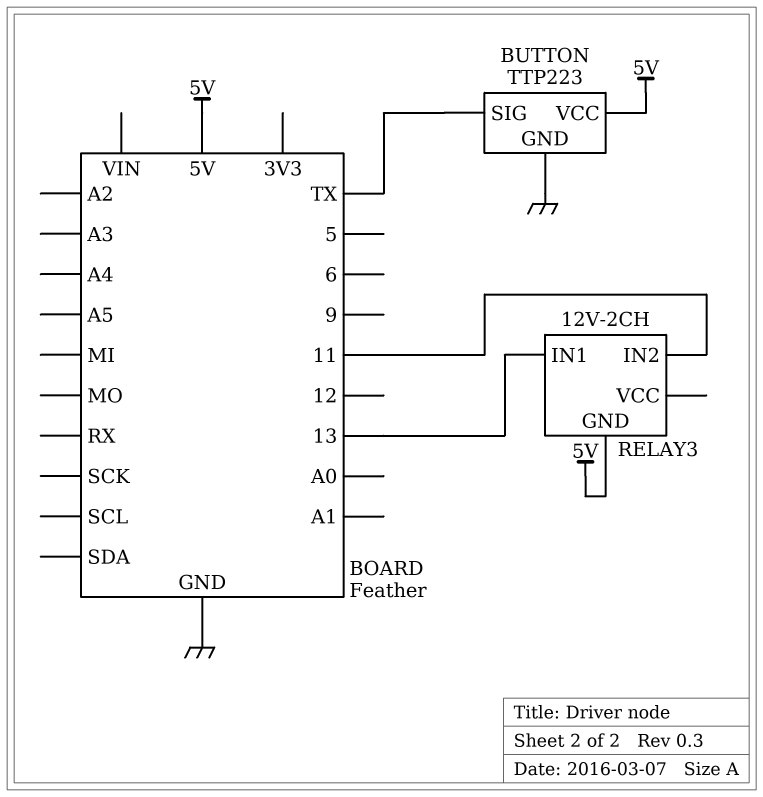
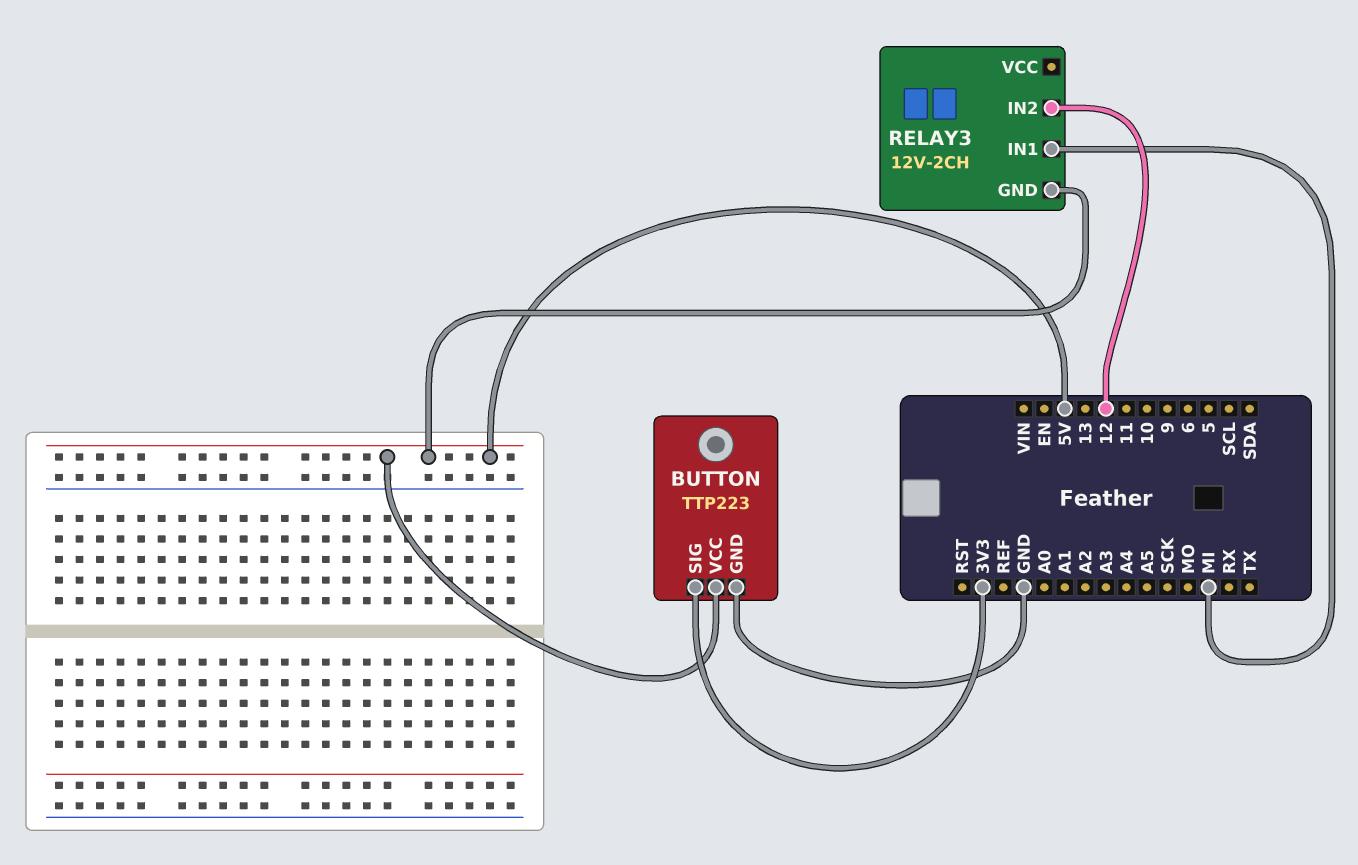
BUTTON pin SIG: TX -> 3V3
RELAY3 pin IN1: 13 -> MI
RELAY3 pin IN2: 11 -> 12

